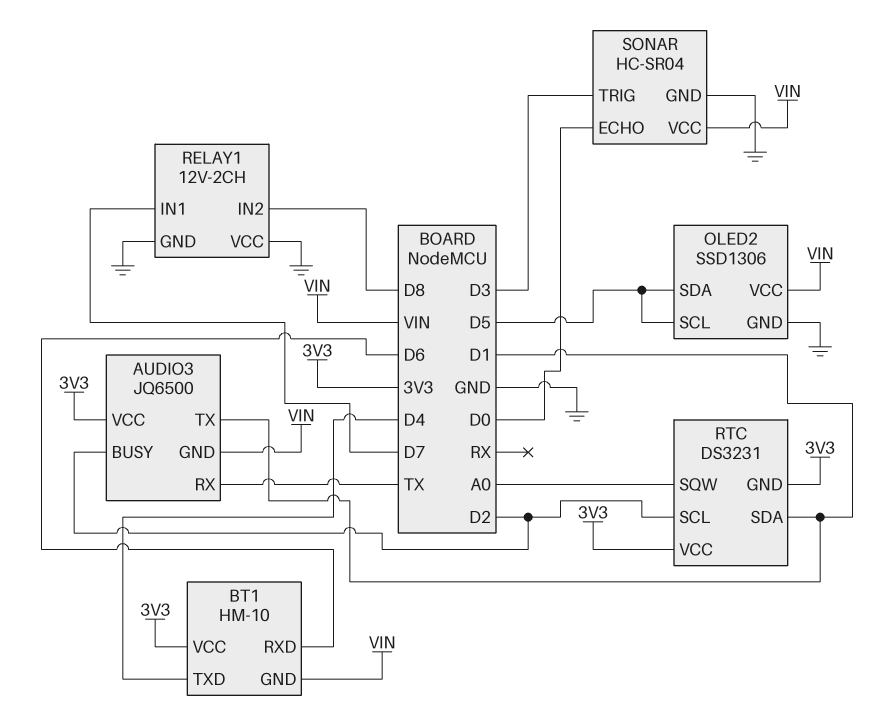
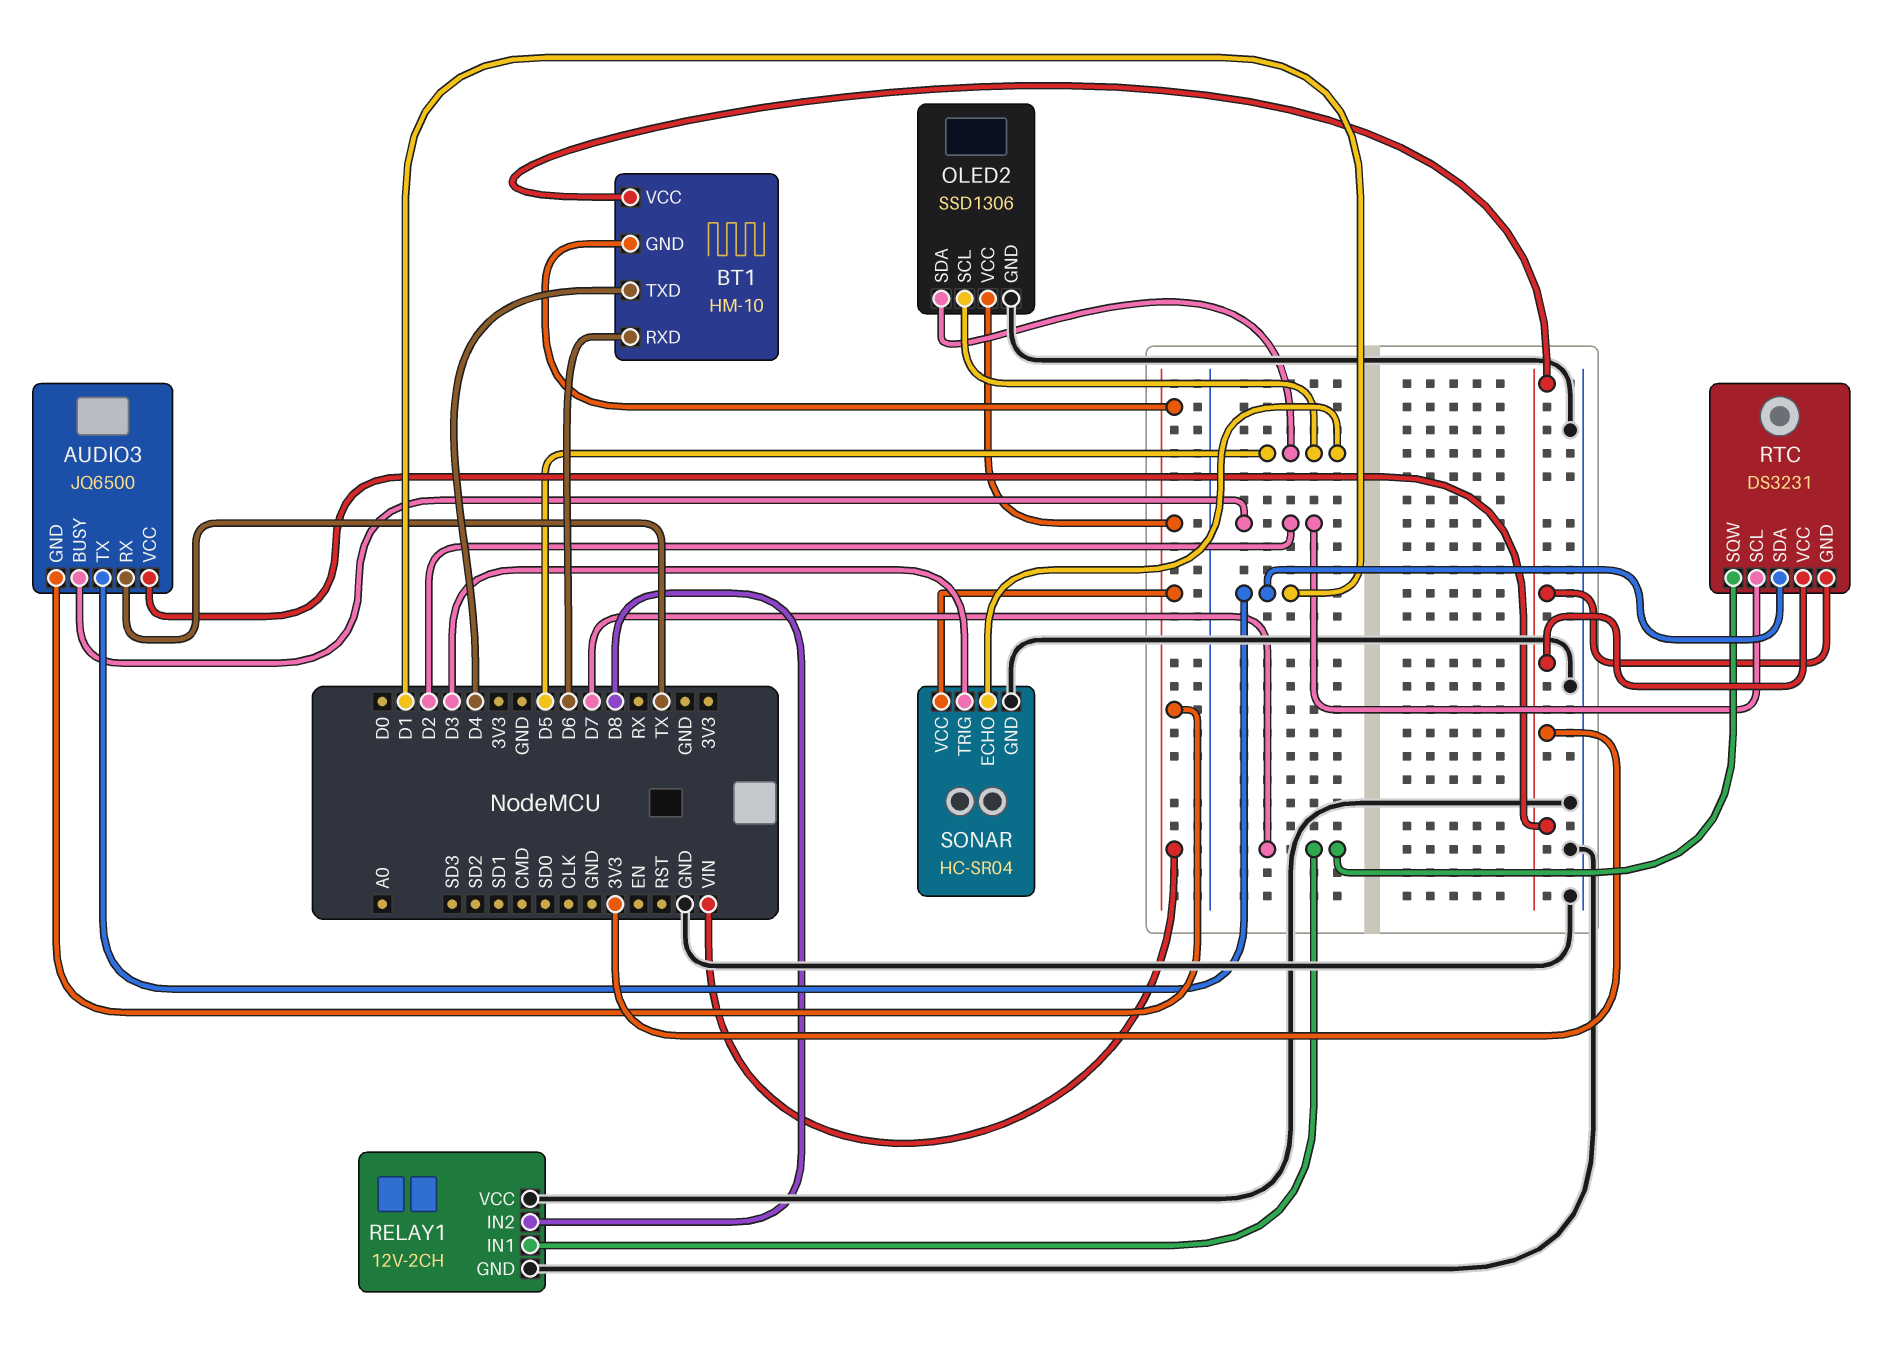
RTC pin SQW: A0 -> D7
SONAR pin ECHO: D0 -> D5

